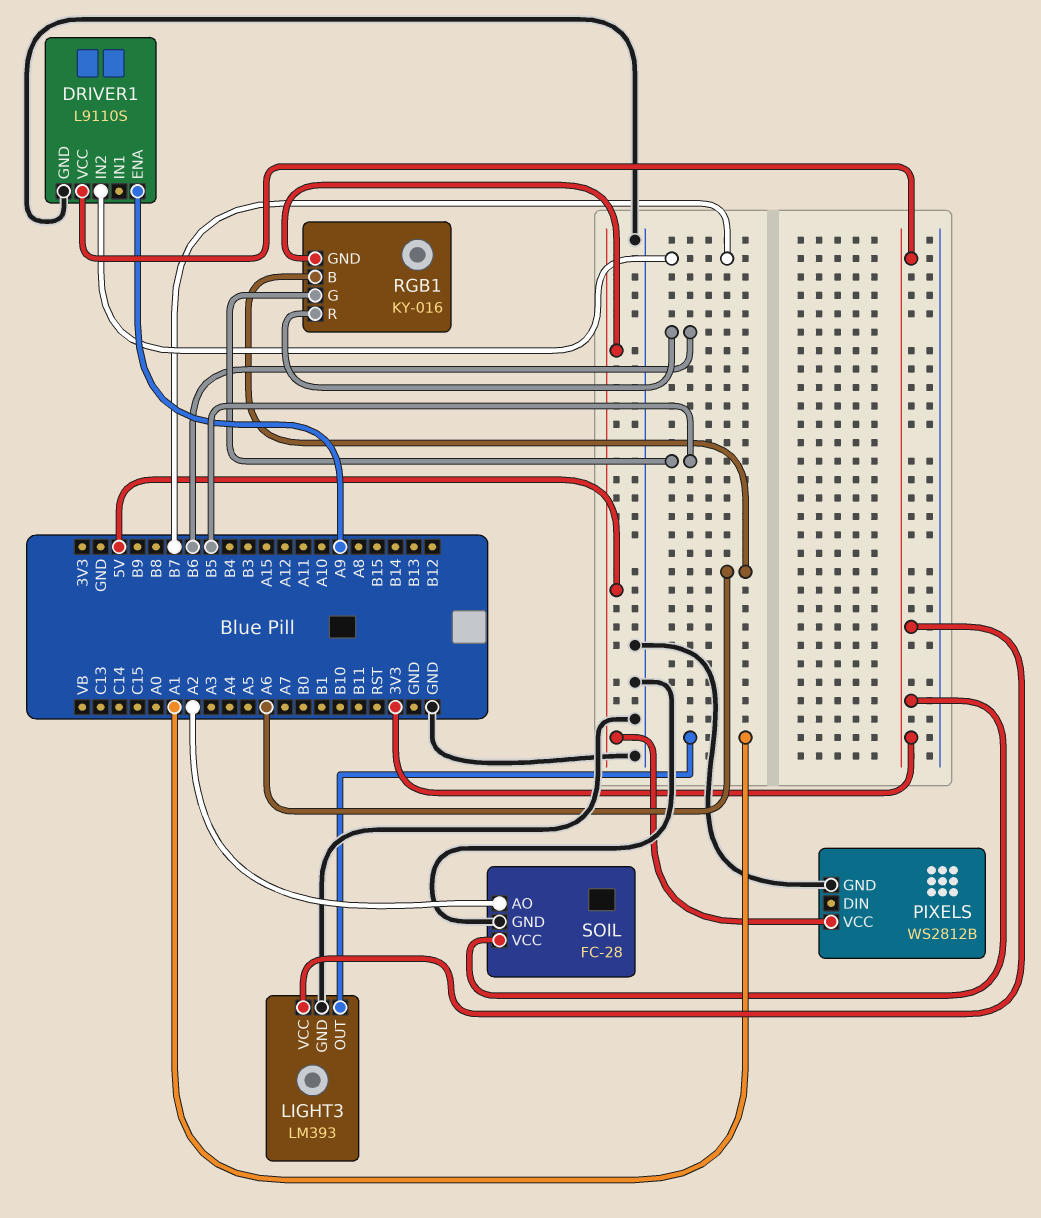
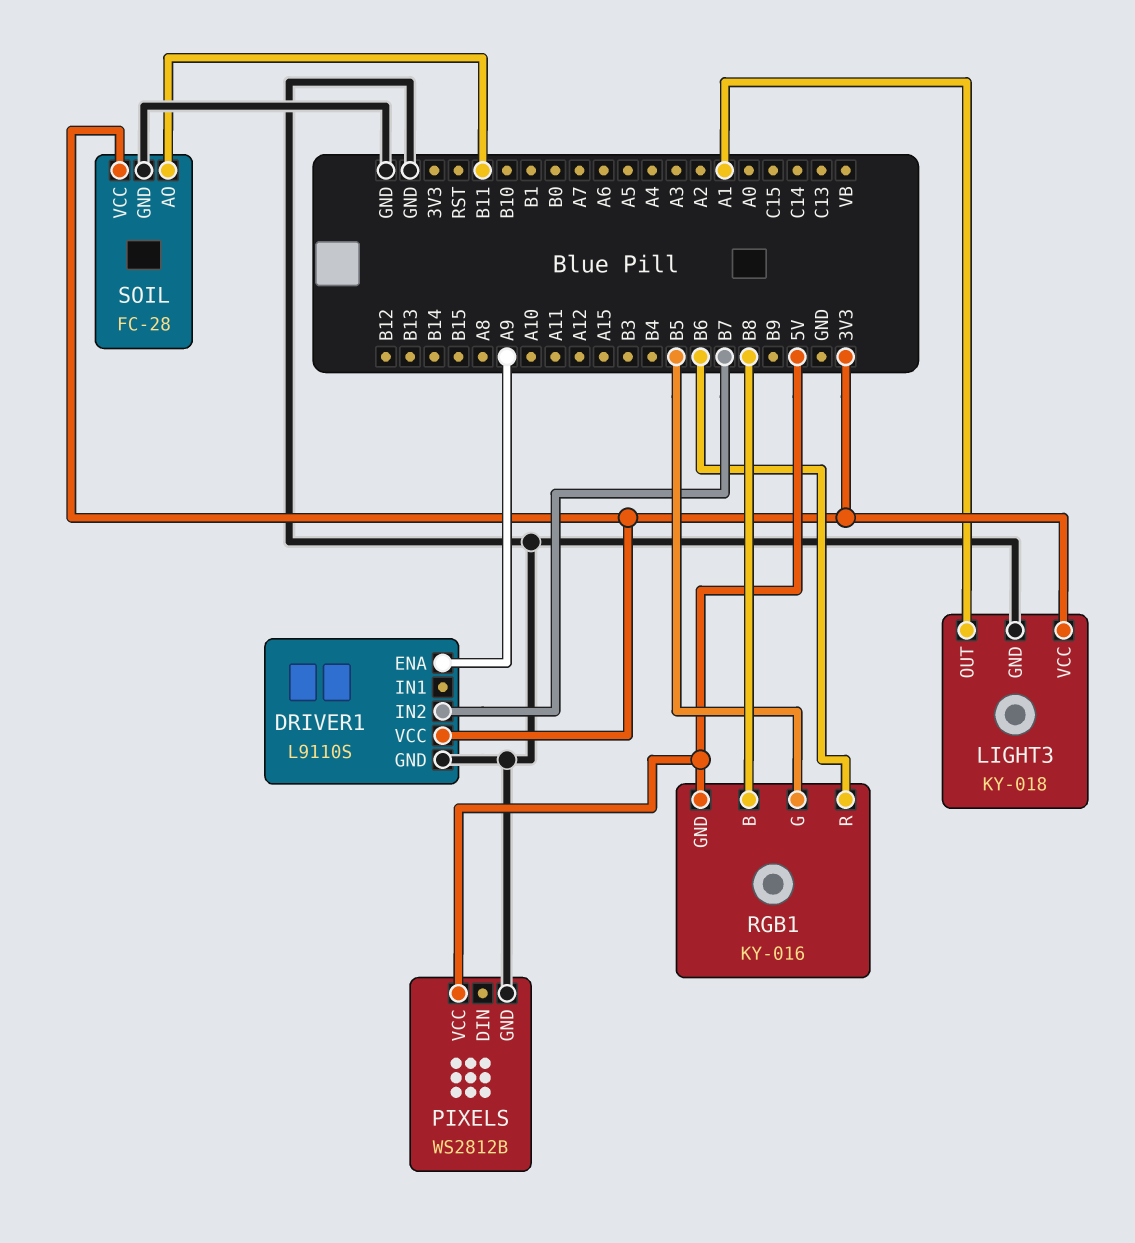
LIGHT3: LM393 -> KY-018
RGB1 pin B: A6 -> B8
SOIL pin AO: A2 -> B11

